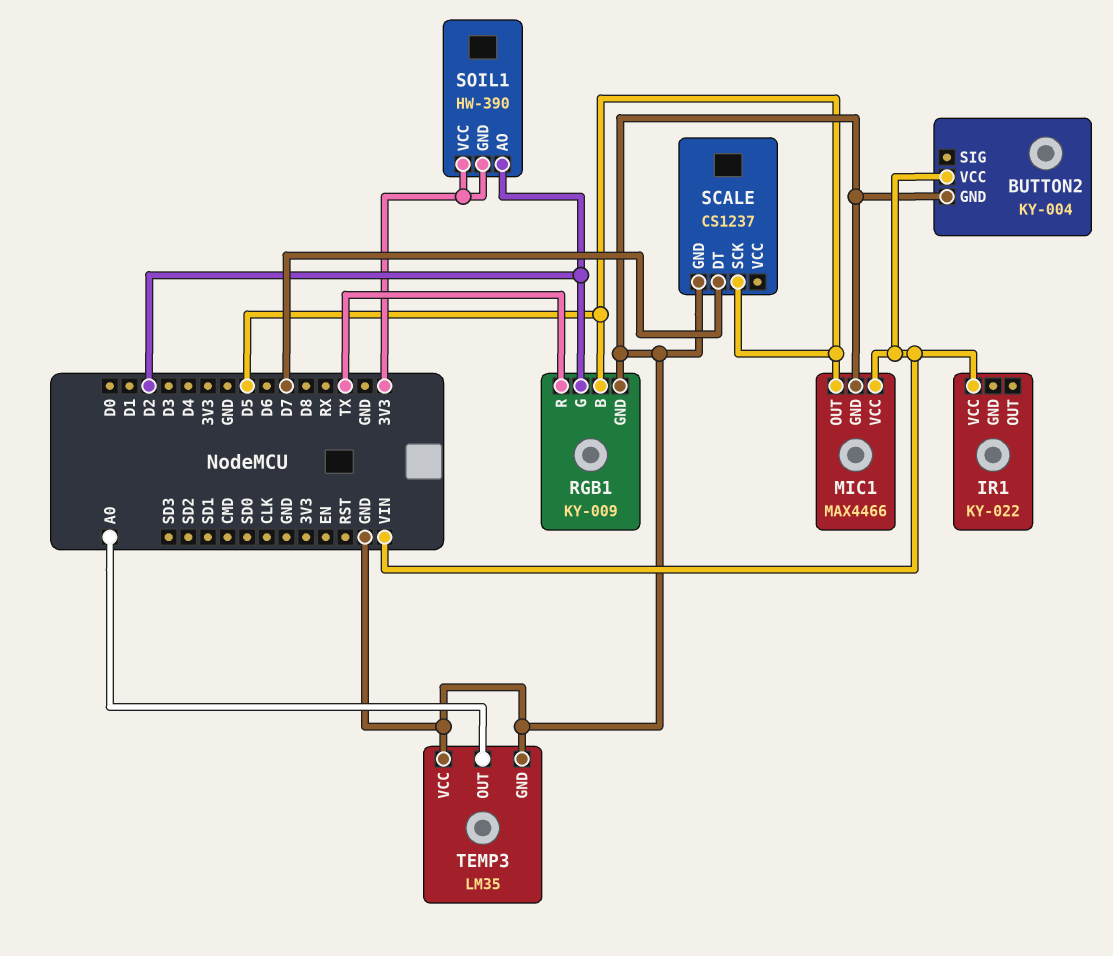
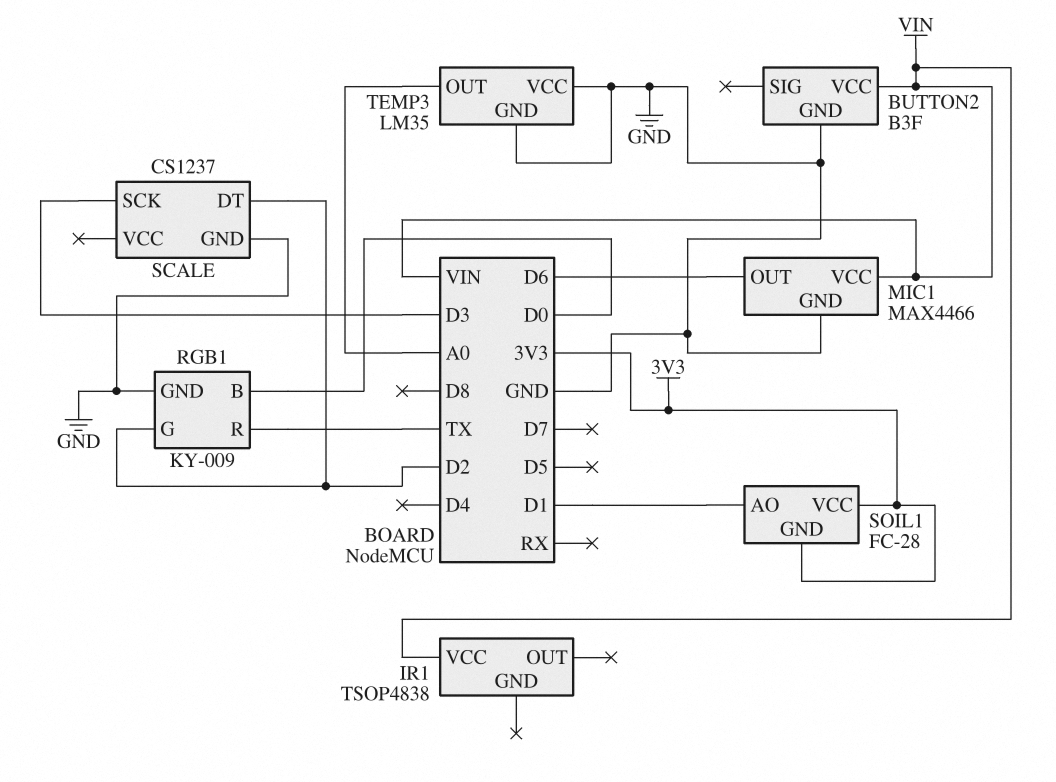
BUTTON2: KY-004 -> B3F
IR1: KY-022 -> TSOP4838
MIC1 pin OUT: D5 -> D6
RGB1 pin B: D5 -> D0
SCALE pin DT: D7 -> D2
SCALE pin SCK: D5 -> D3
SOIL1: HW-390 -> FC-28
SOIL1 pin AO: D2 -> D1

